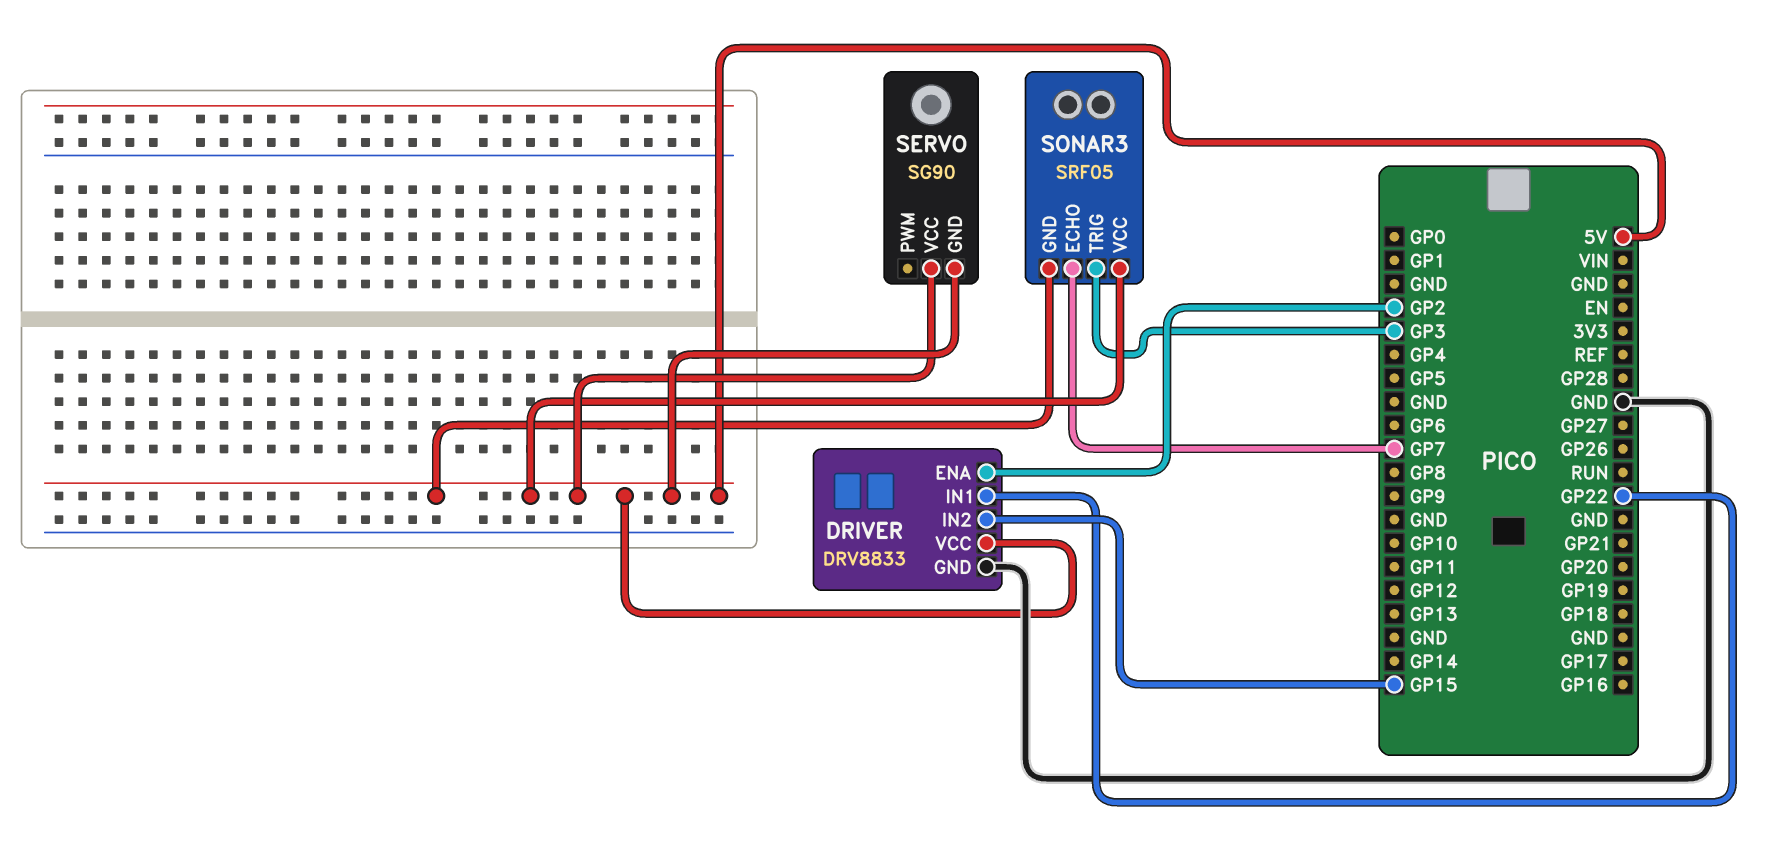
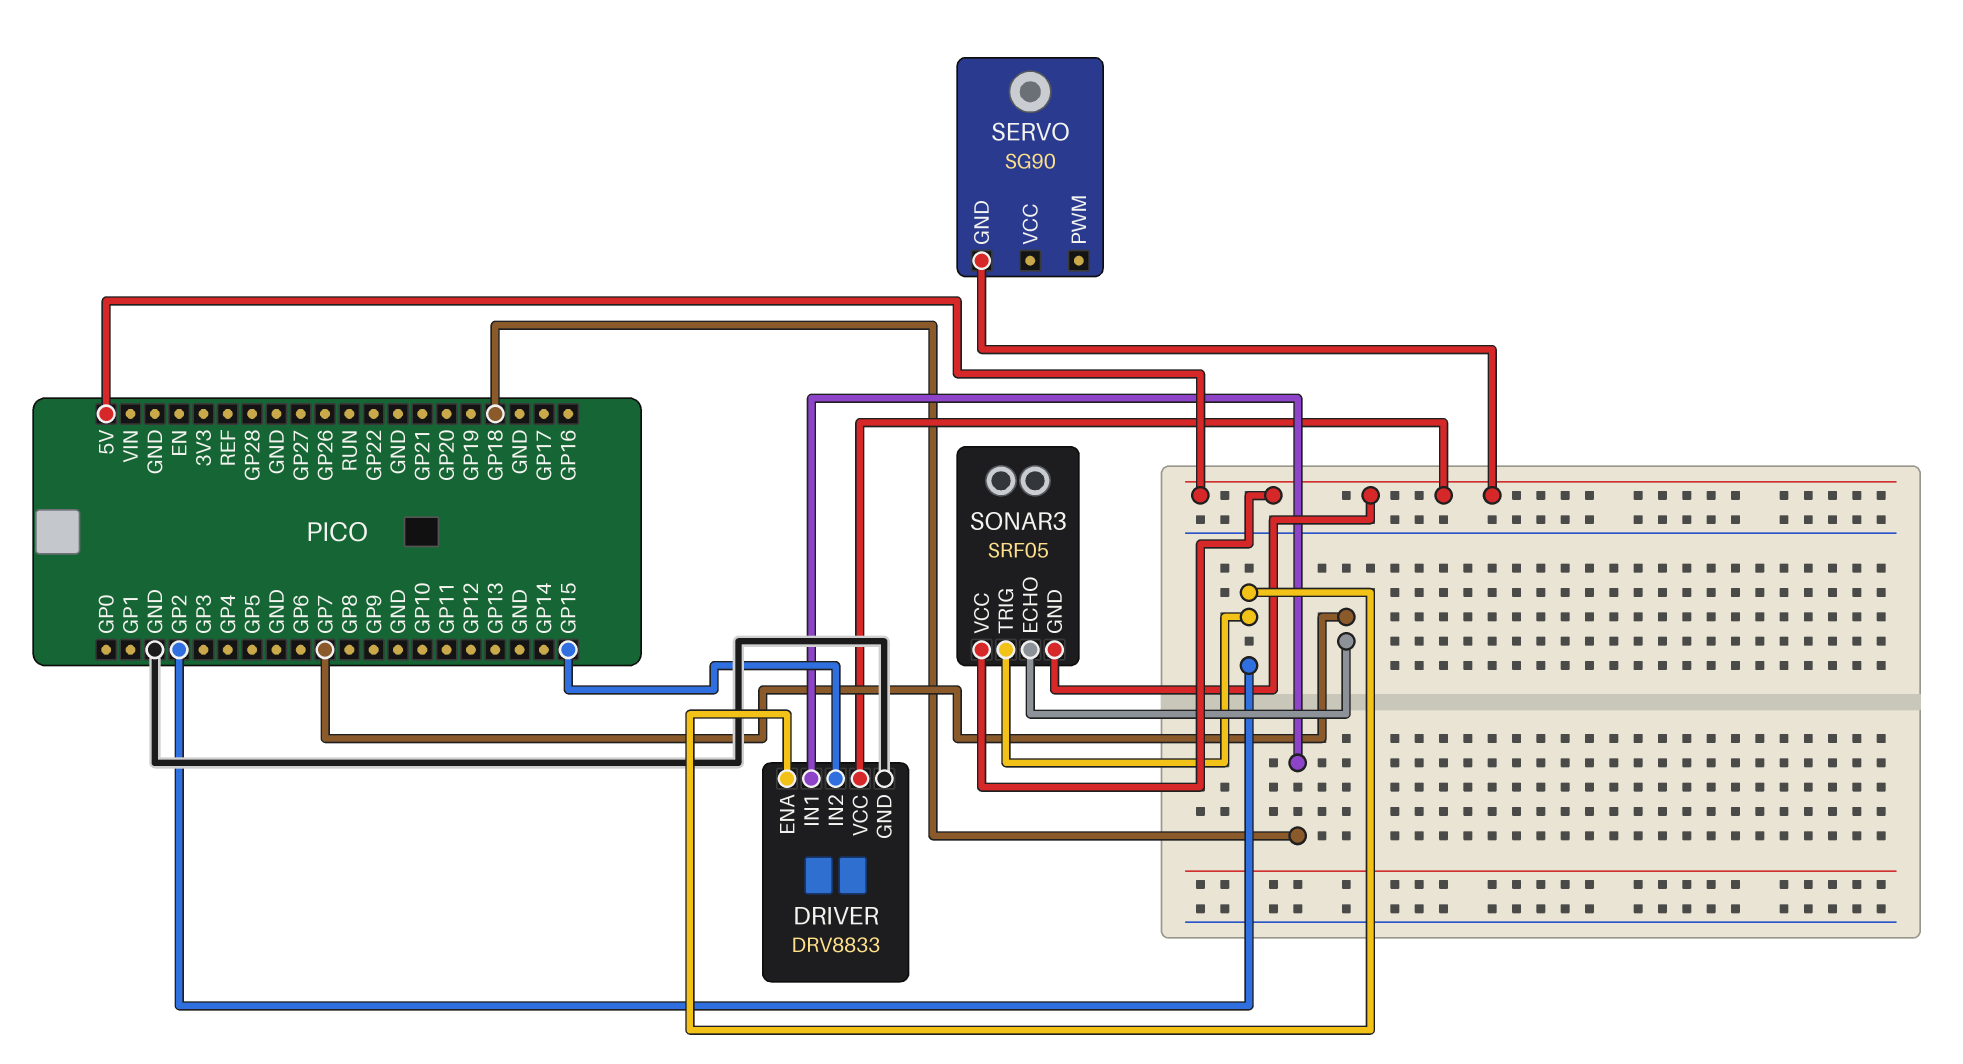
DRIVER pin IN1: GP22 -> GP18
SERVO pin VCC: 5V -> none
SONAR3 pin TRIG: GP3 -> GP2

